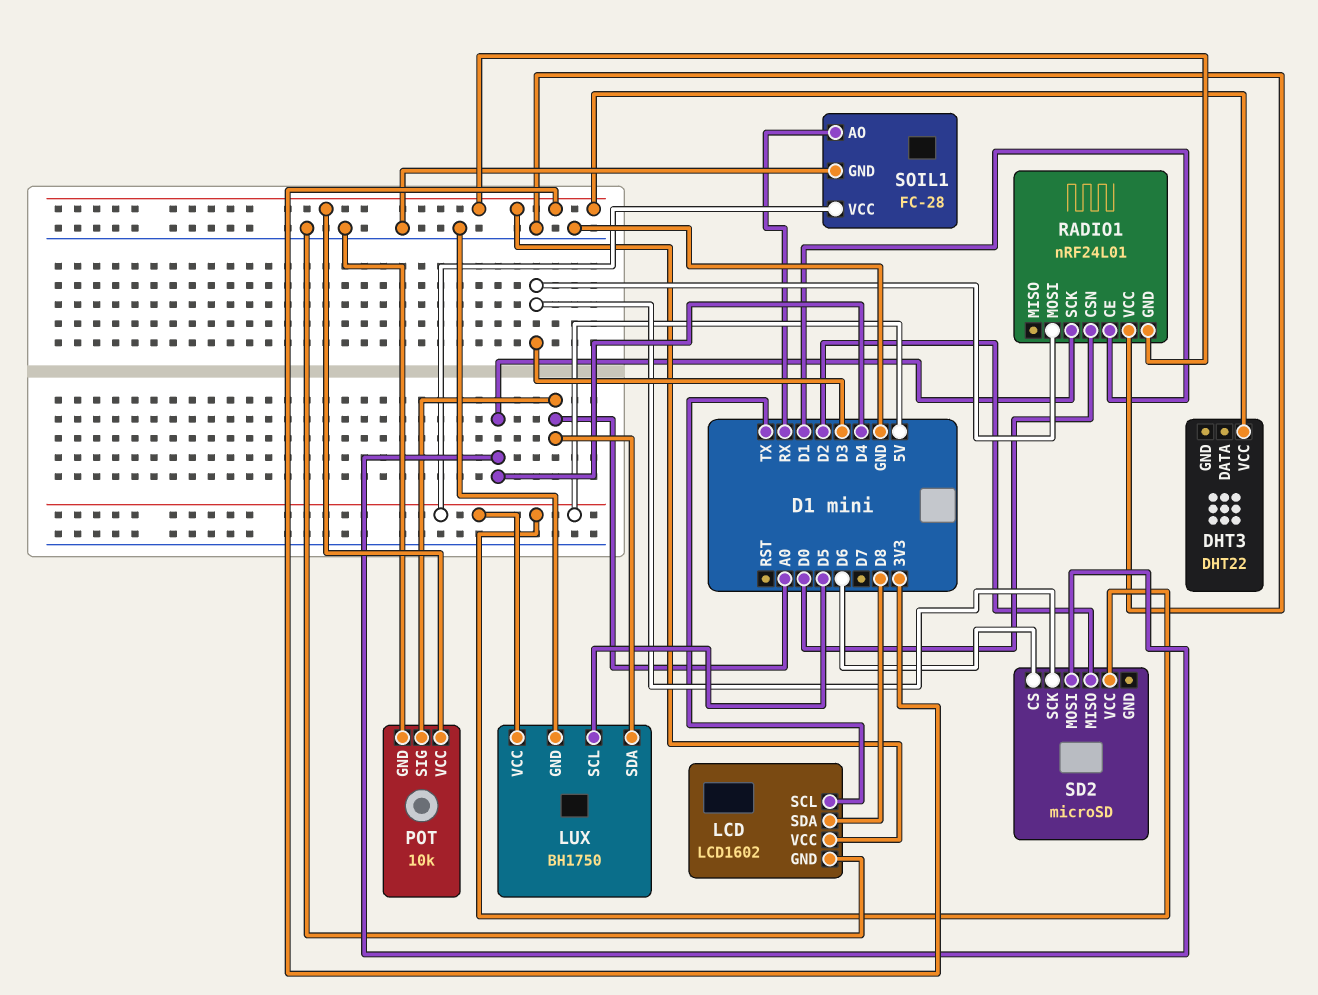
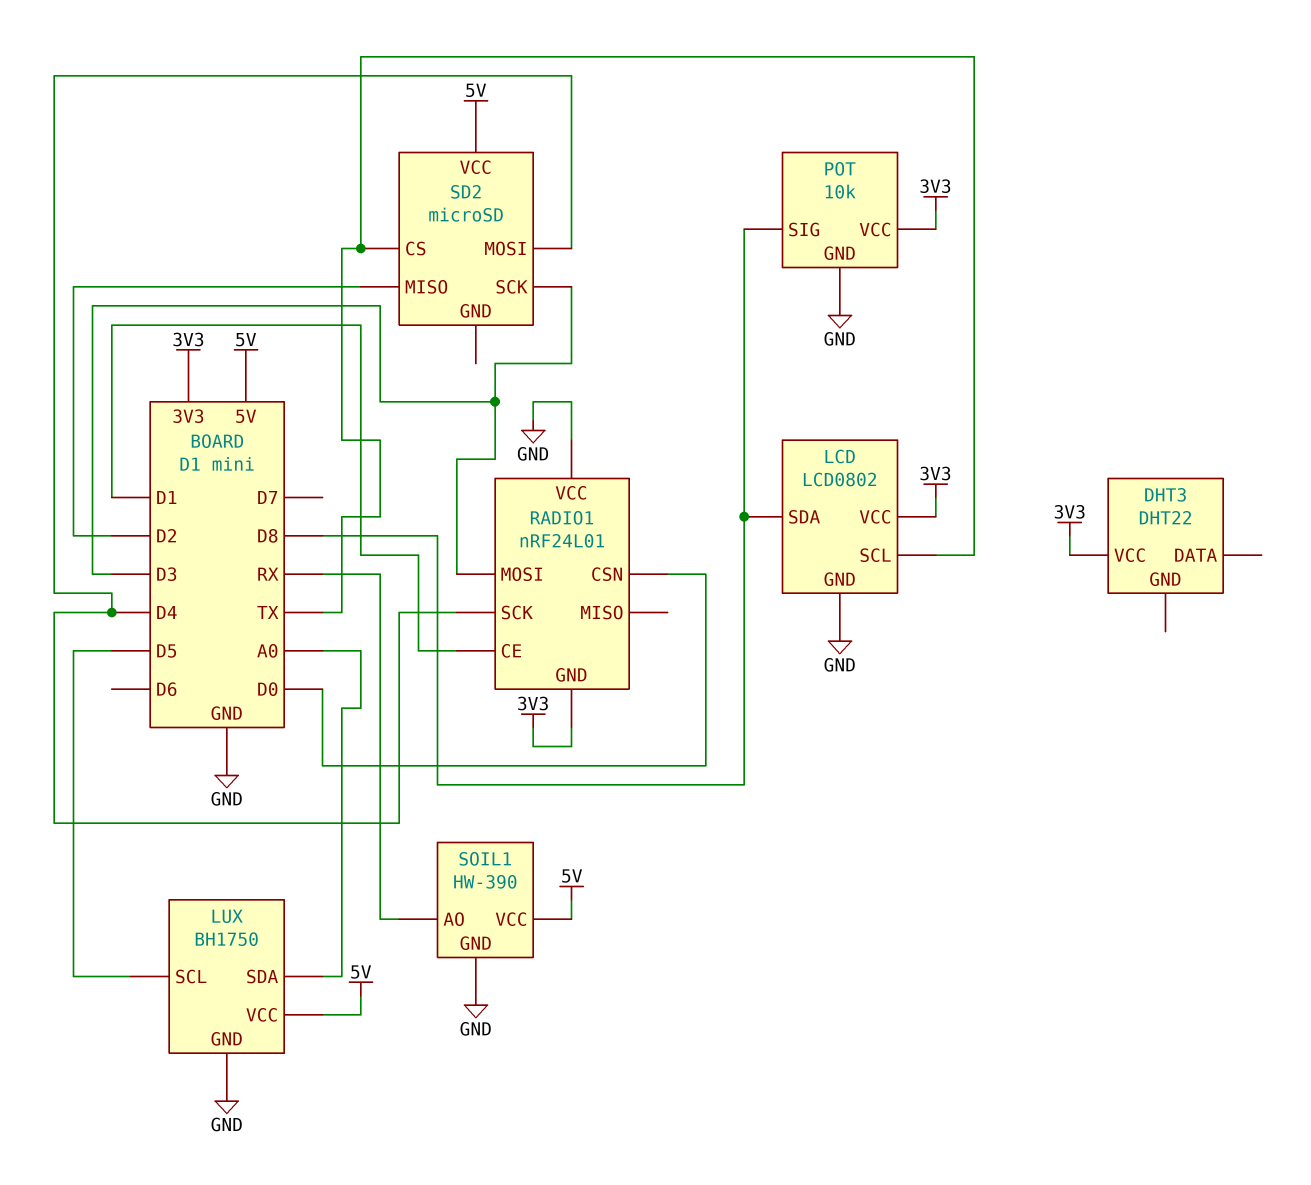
LCD: LCD1602 -> LCD0802
POT pin SIG: A0 -> D8
SD2 pin CS: D6 -> TX
SOIL1: FC-28 -> HW-390

